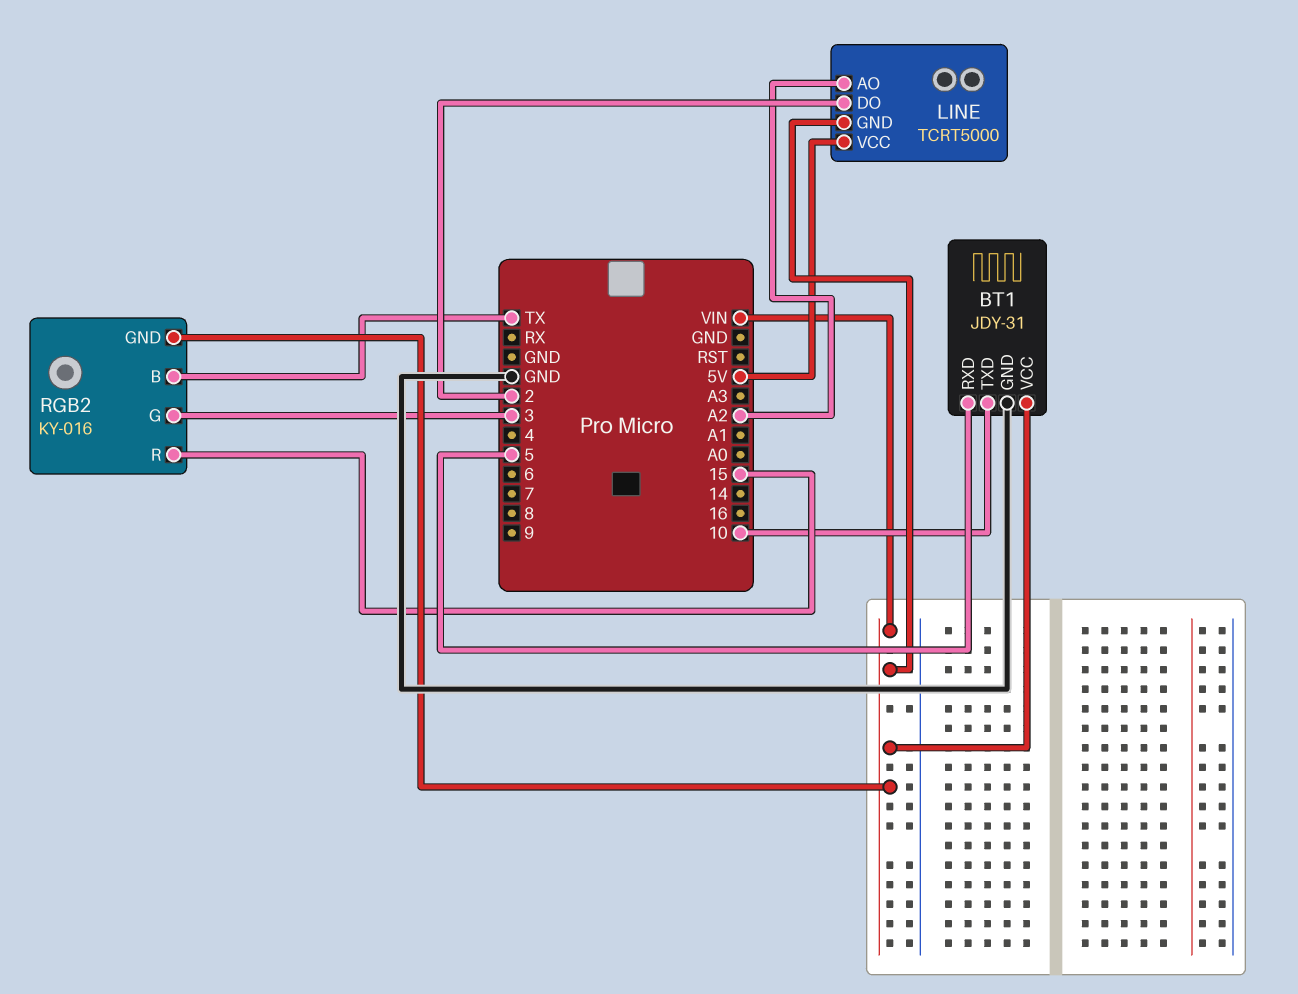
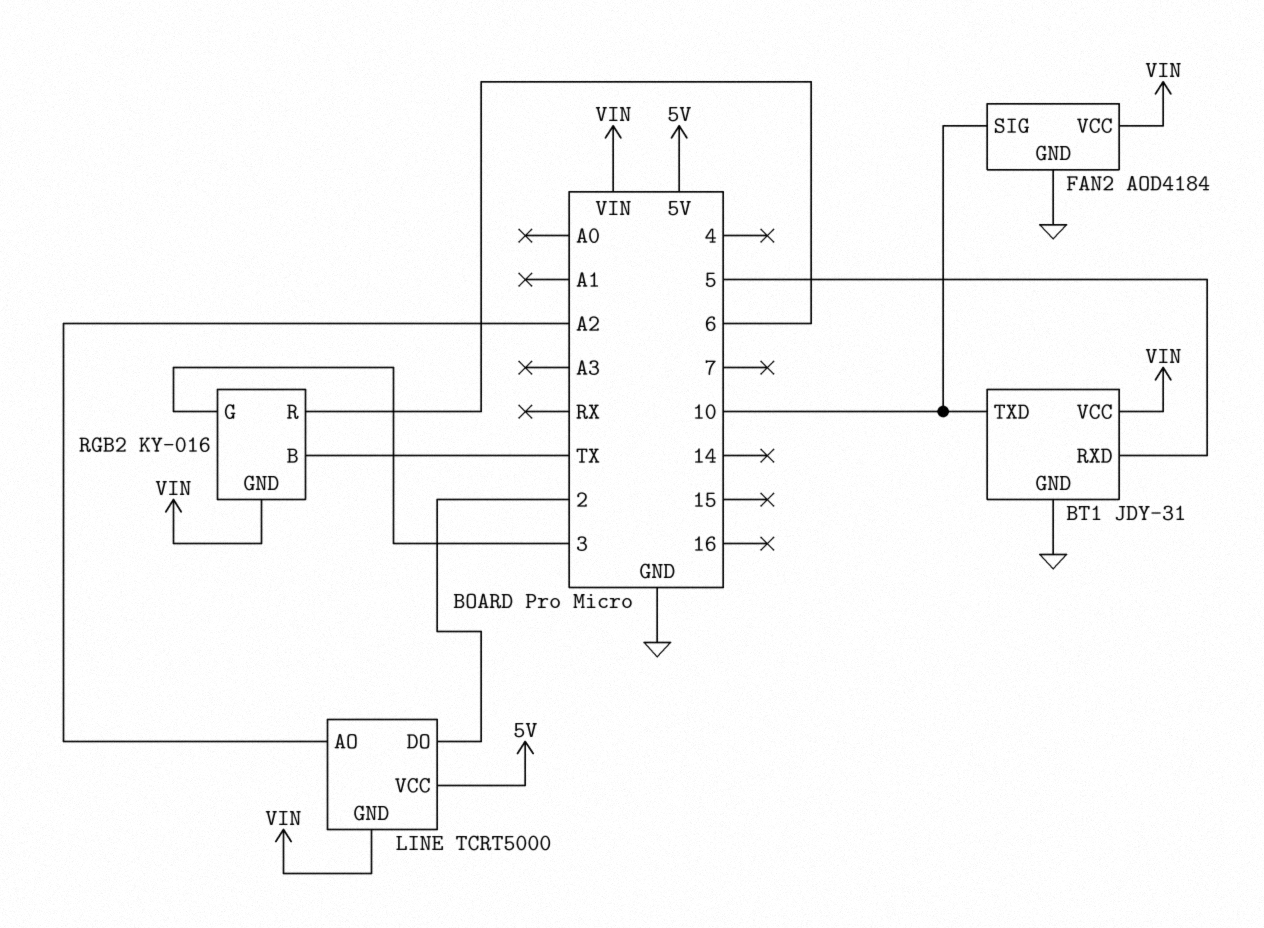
FAN2: none -> AOD4184
FAN2 pin GND: none -> GND
FAN2 pin SIG: none -> 10
FAN2 pin VCC: none -> VIN
RGB2 pin R: 15 -> 6

